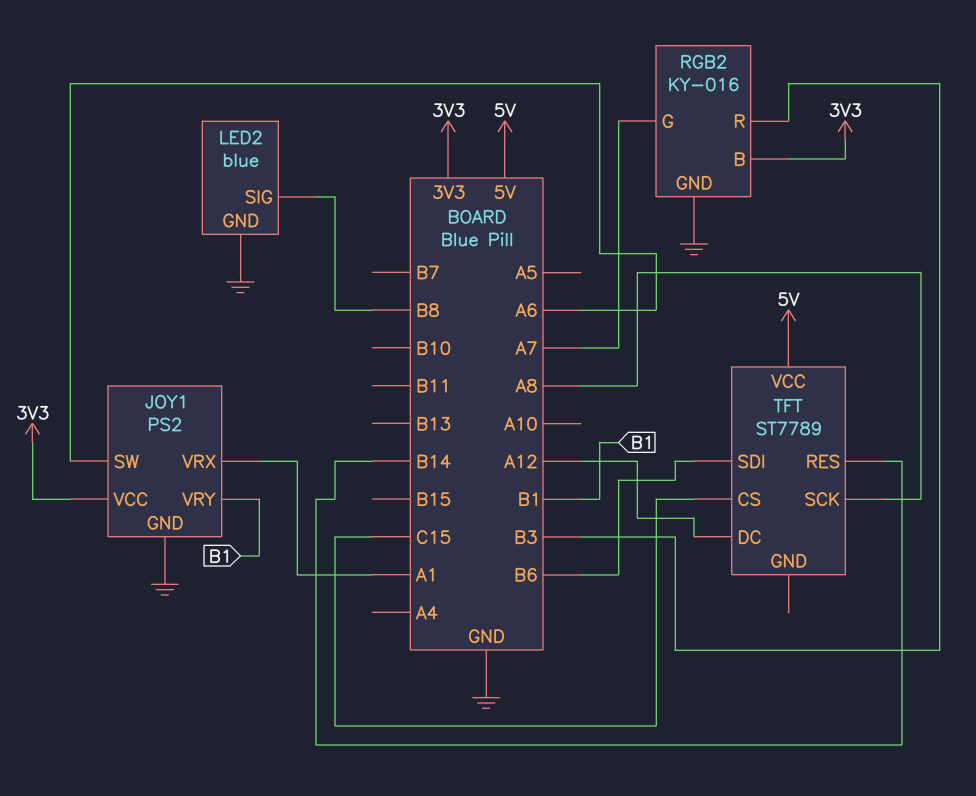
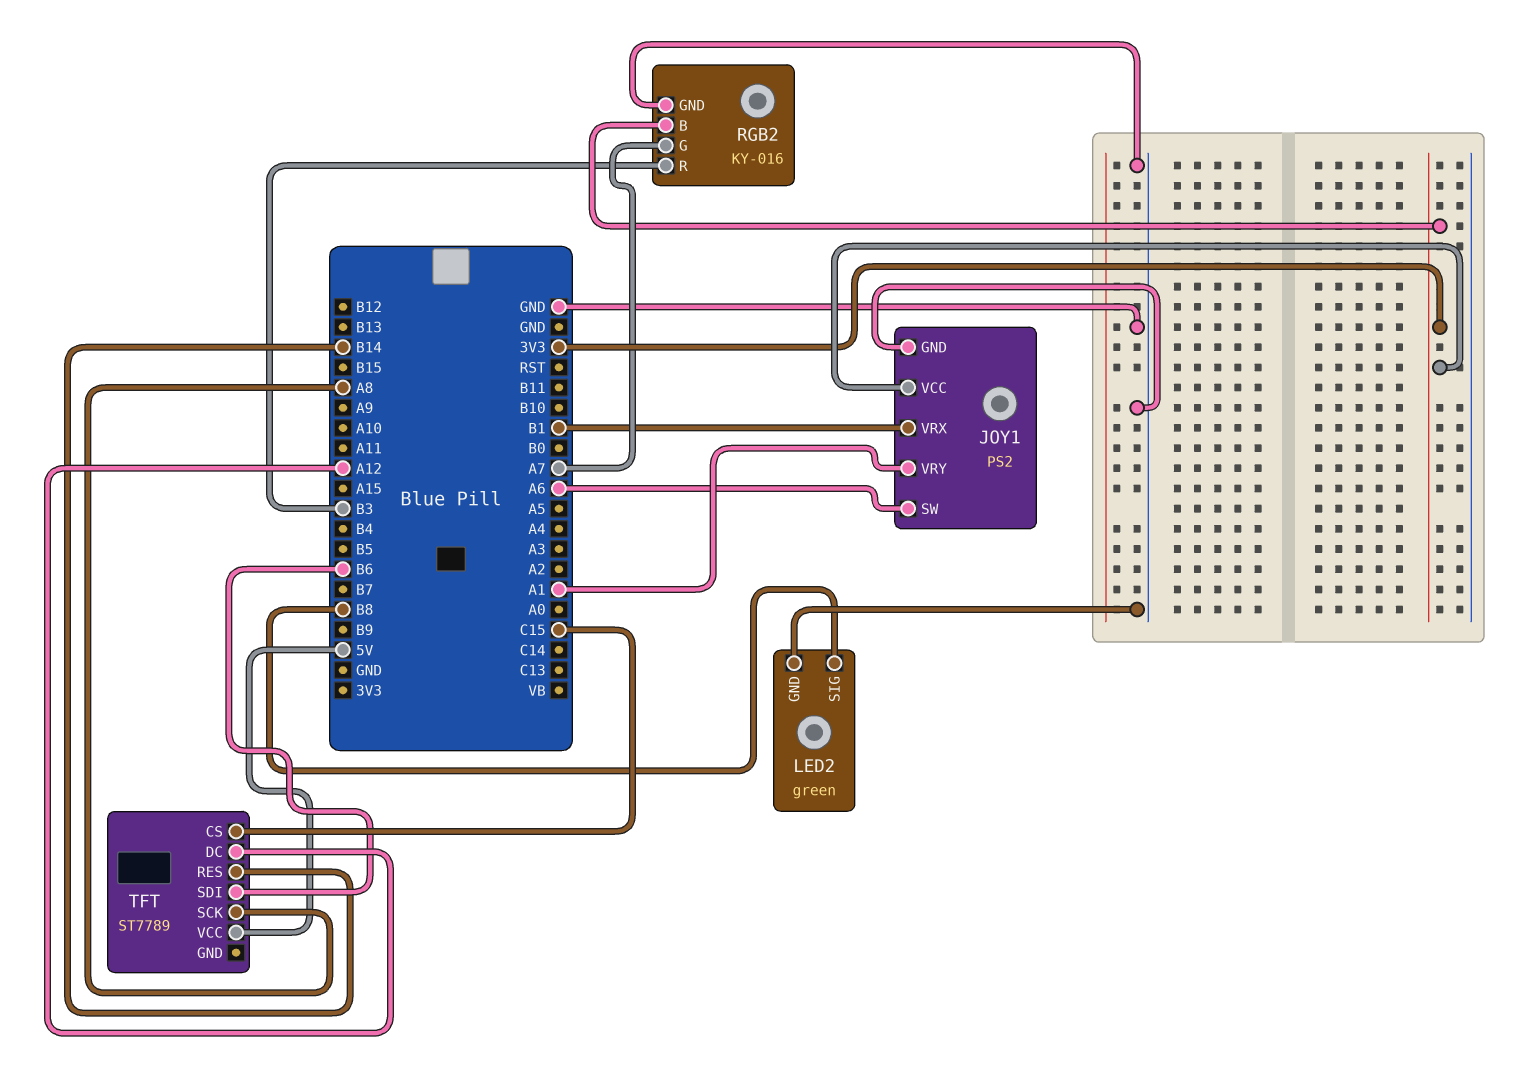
JOY1 pin VRX: A1 -> B1
JOY1 pin VRY: B1 -> A1
LED2: blue -> green

